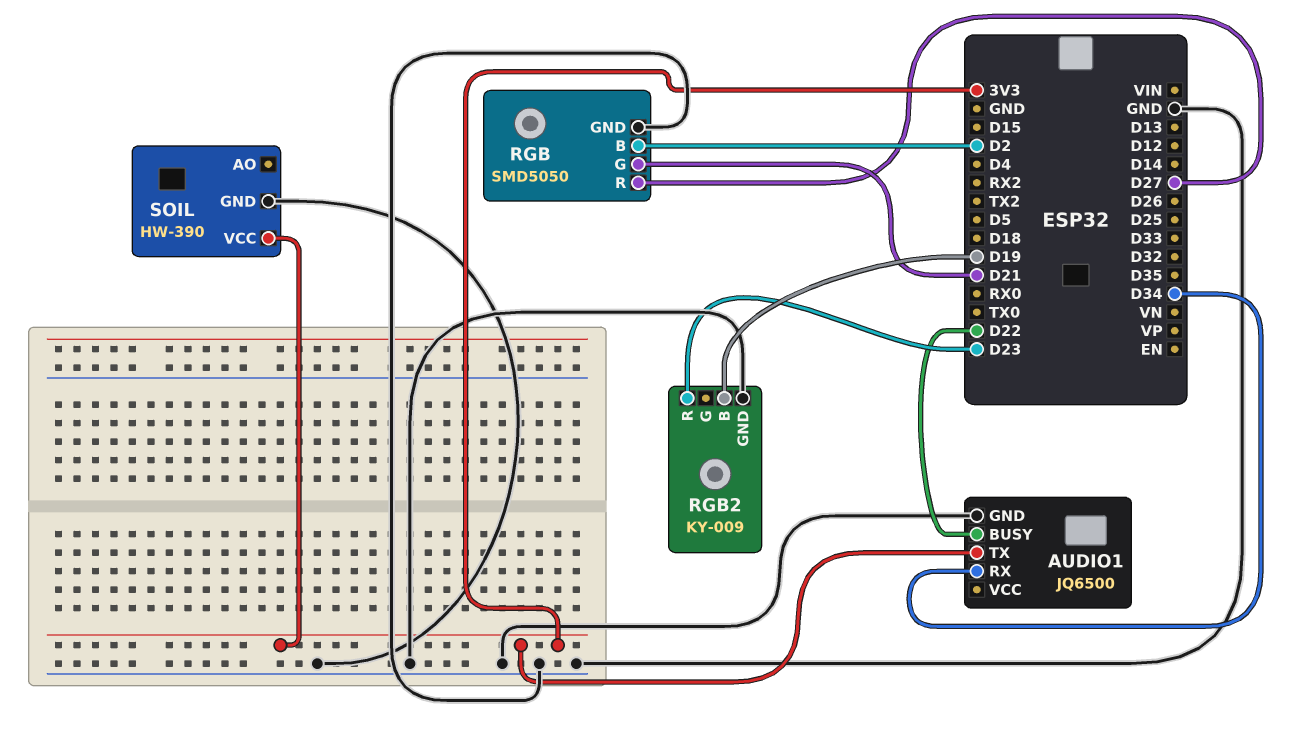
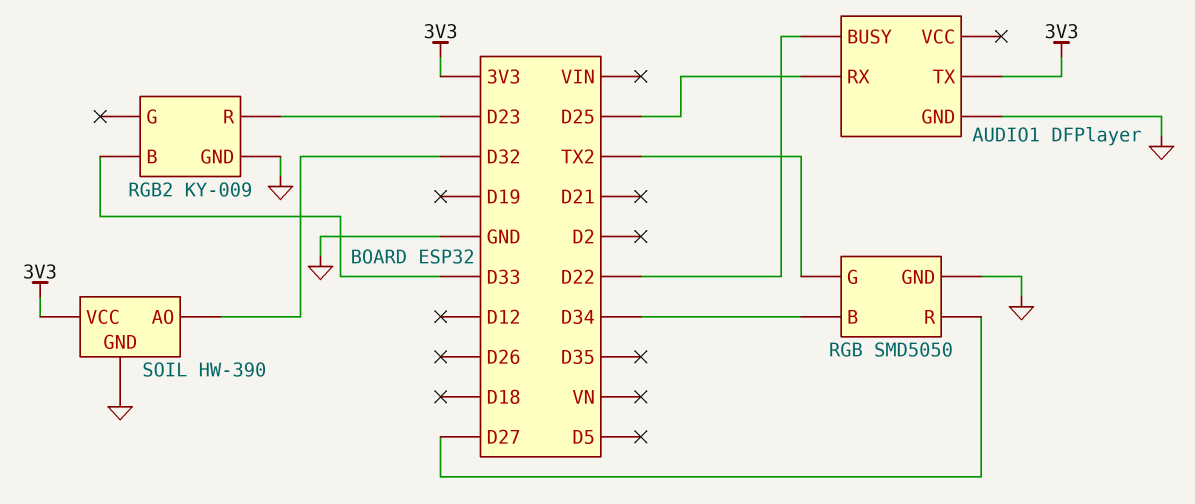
AUDIO1: JQ6500 -> DFPlayer
AUDIO1 pin RX: D34 -> D25
RGB pin B: D2 -> D34
RGB pin G: D21 -> TX2
RGB2 pin B: D19 -> D33
SOIL pin AO: none -> D32

